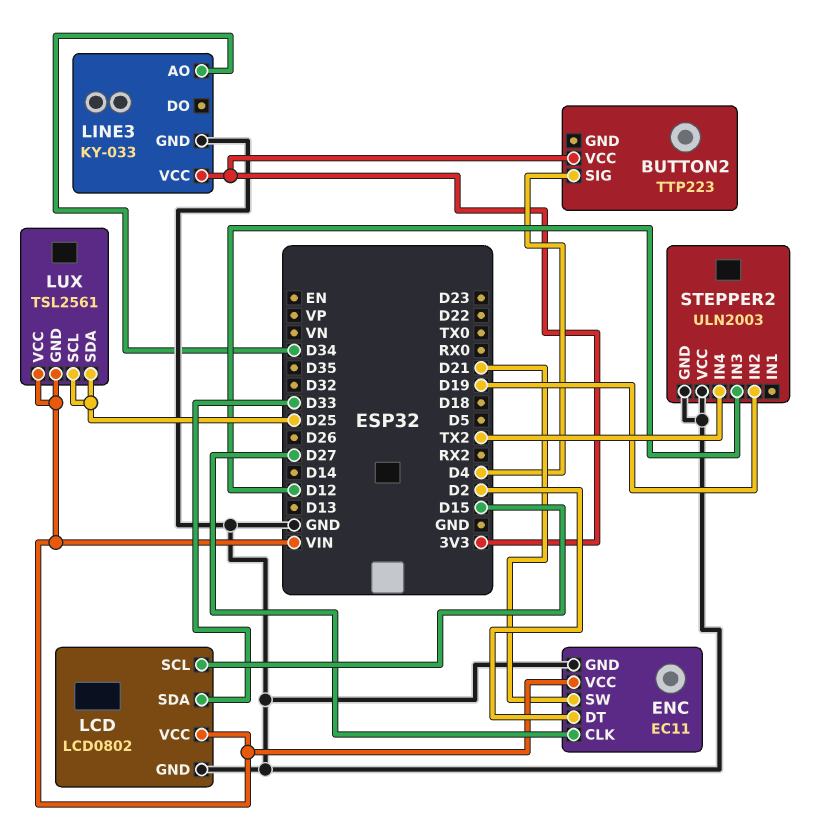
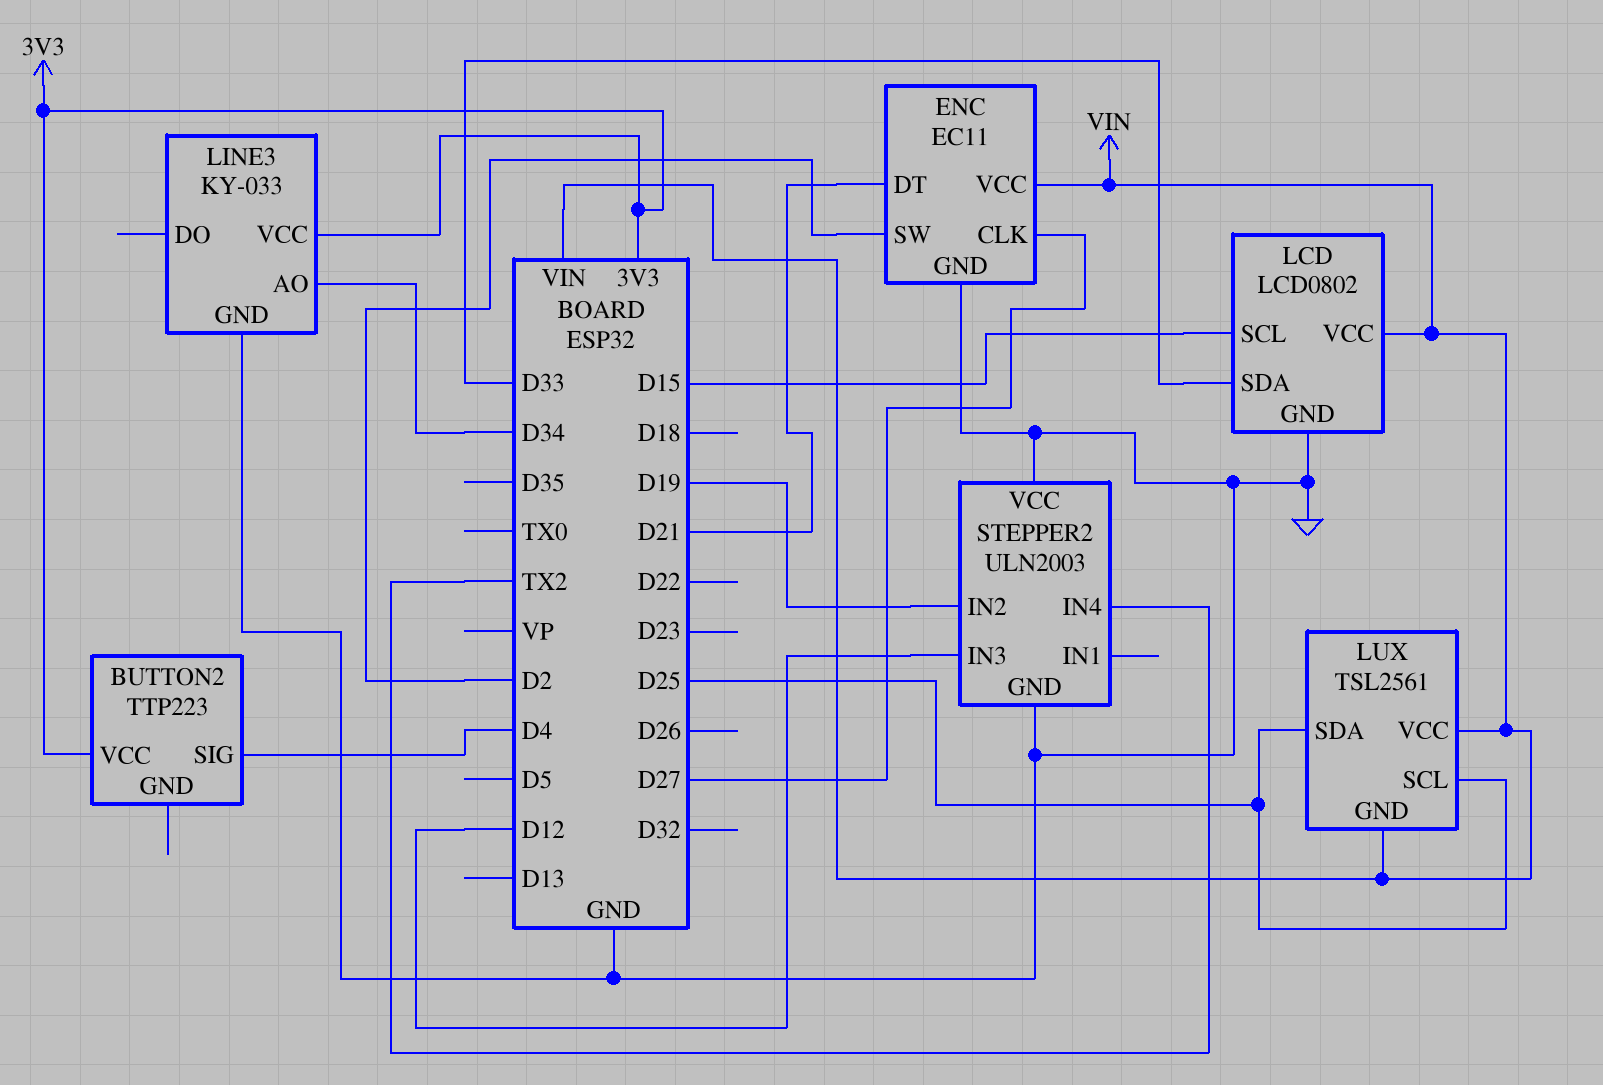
ENC pin DT: D2 -> D21
ENC pin SW: D21 -> D2

